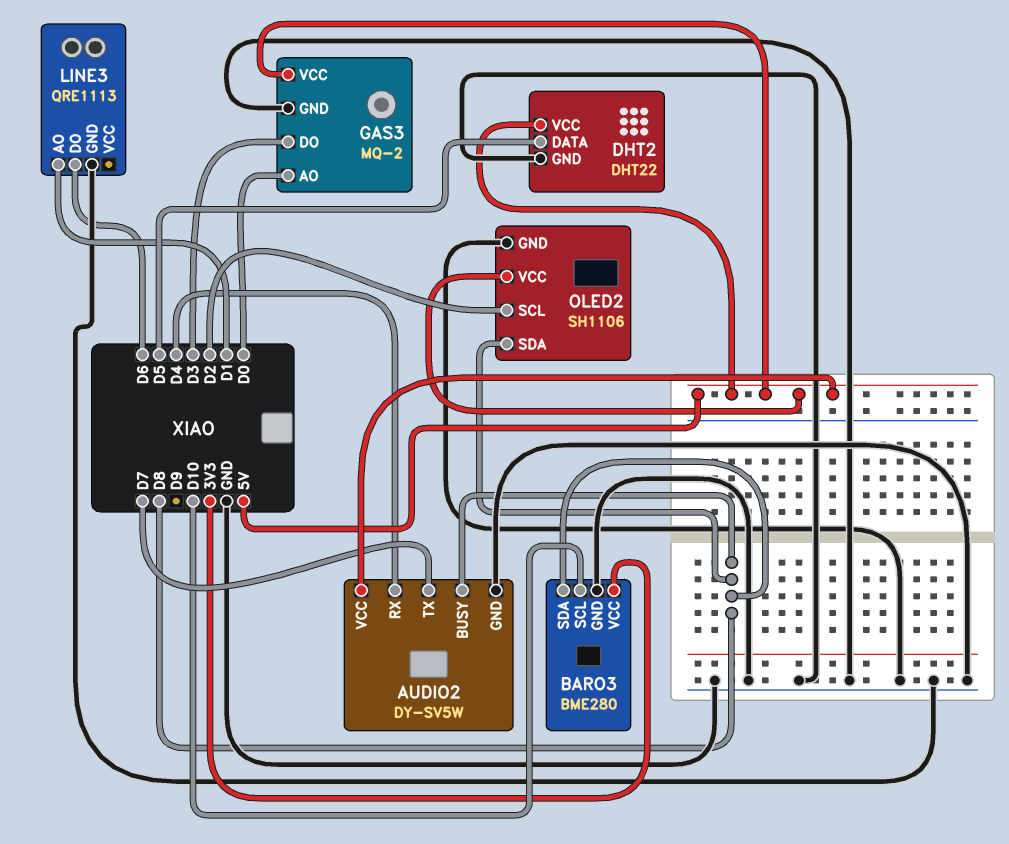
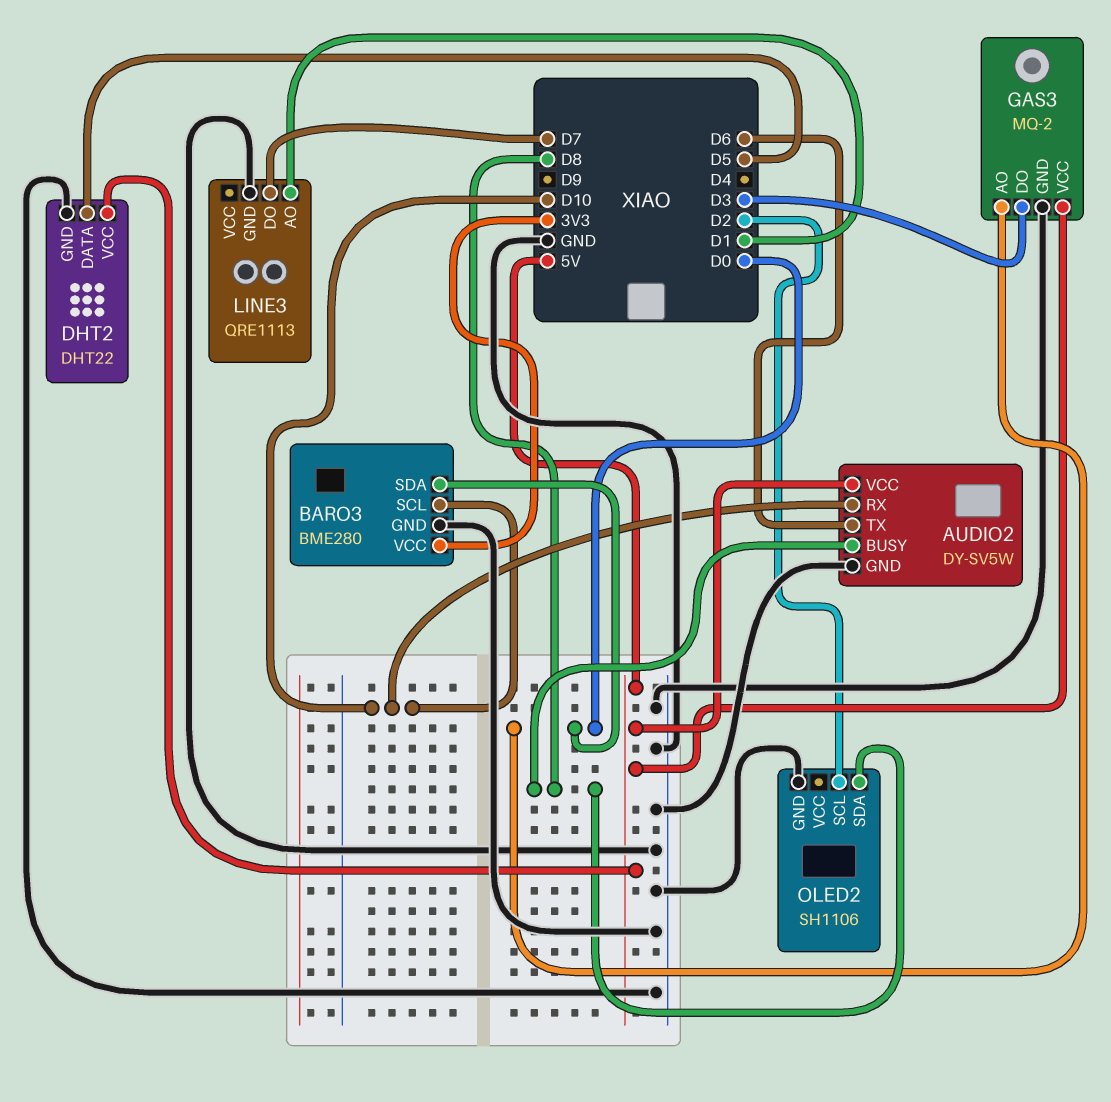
AUDIO2 pin RX: D4 -> D10
AUDIO2 pin TX: D7 -> D6
BARO3 pin SDA: D8 -> D0
LINE3 pin DO: D6 -> D7
OLED2 pin VCC: 5V -> none

